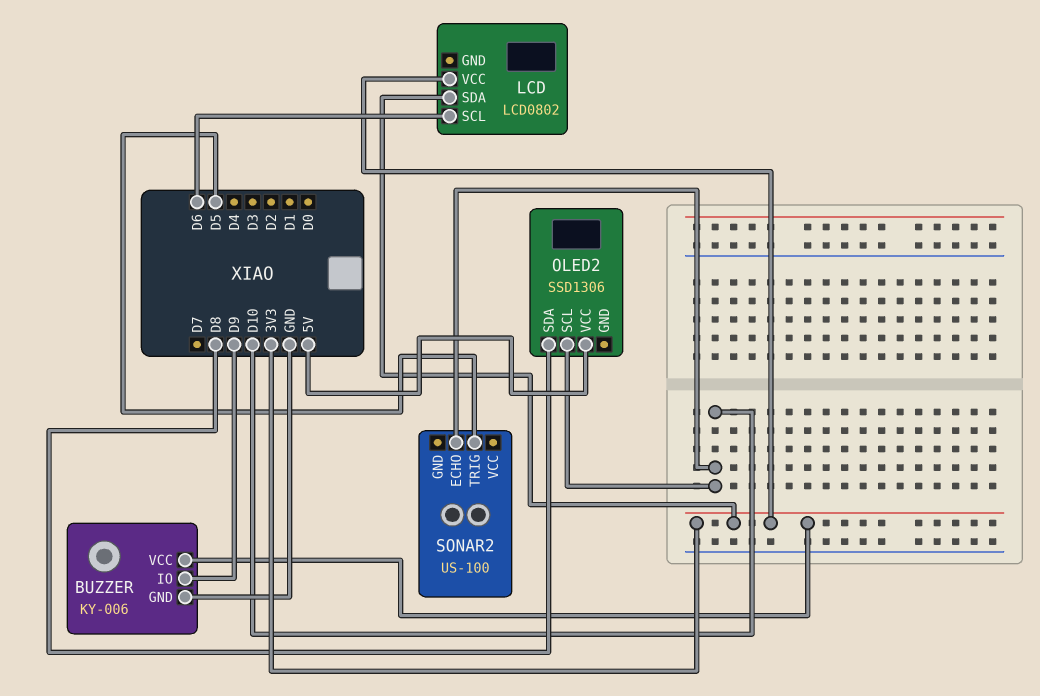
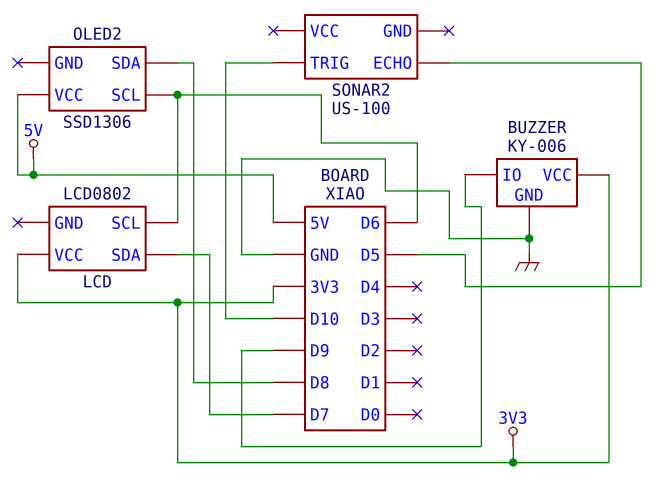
LCD pin SDA: 3V3 -> D7
OLED2 pin SCL: D10 -> D6
SONAR2 pin ECHO: D10 -> D5
SONAR2 pin TRIG: D5 -> D10

